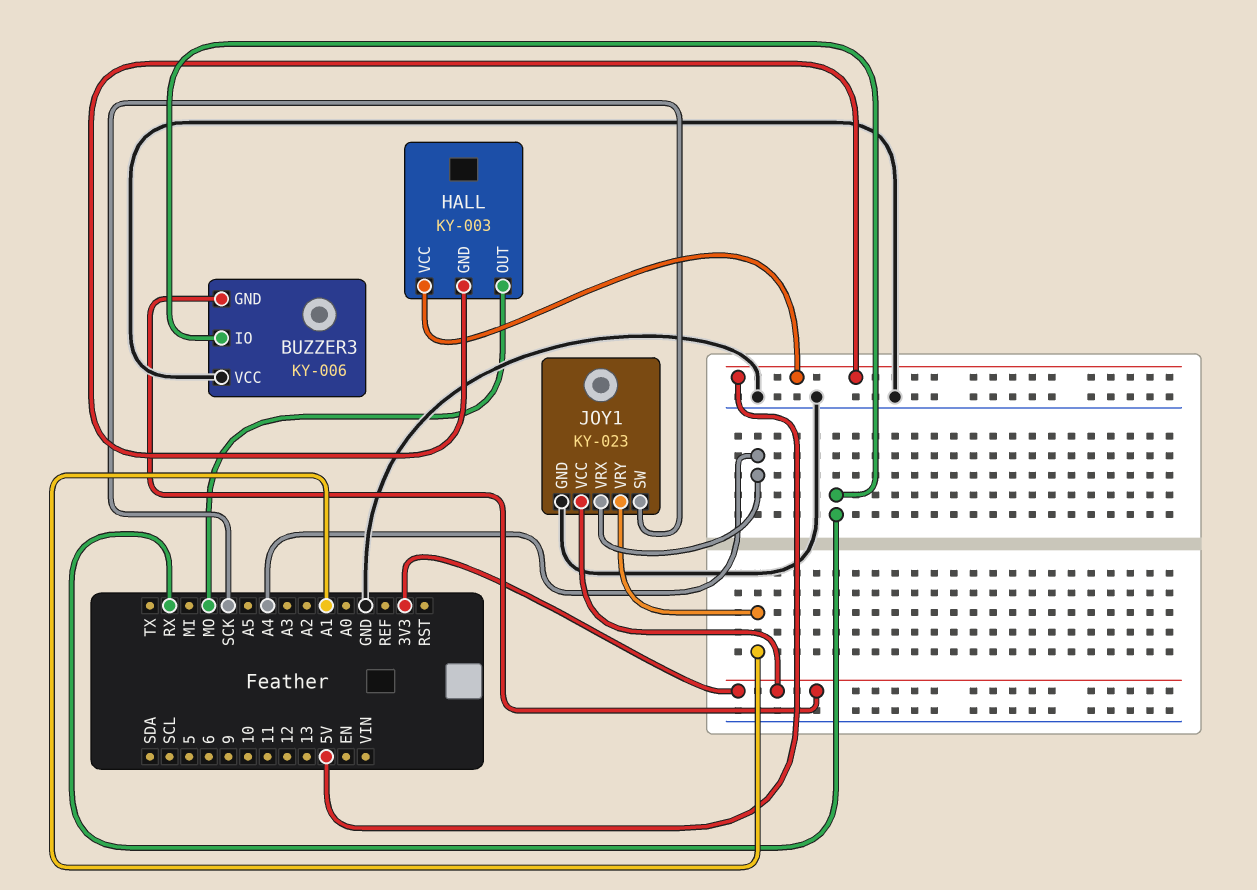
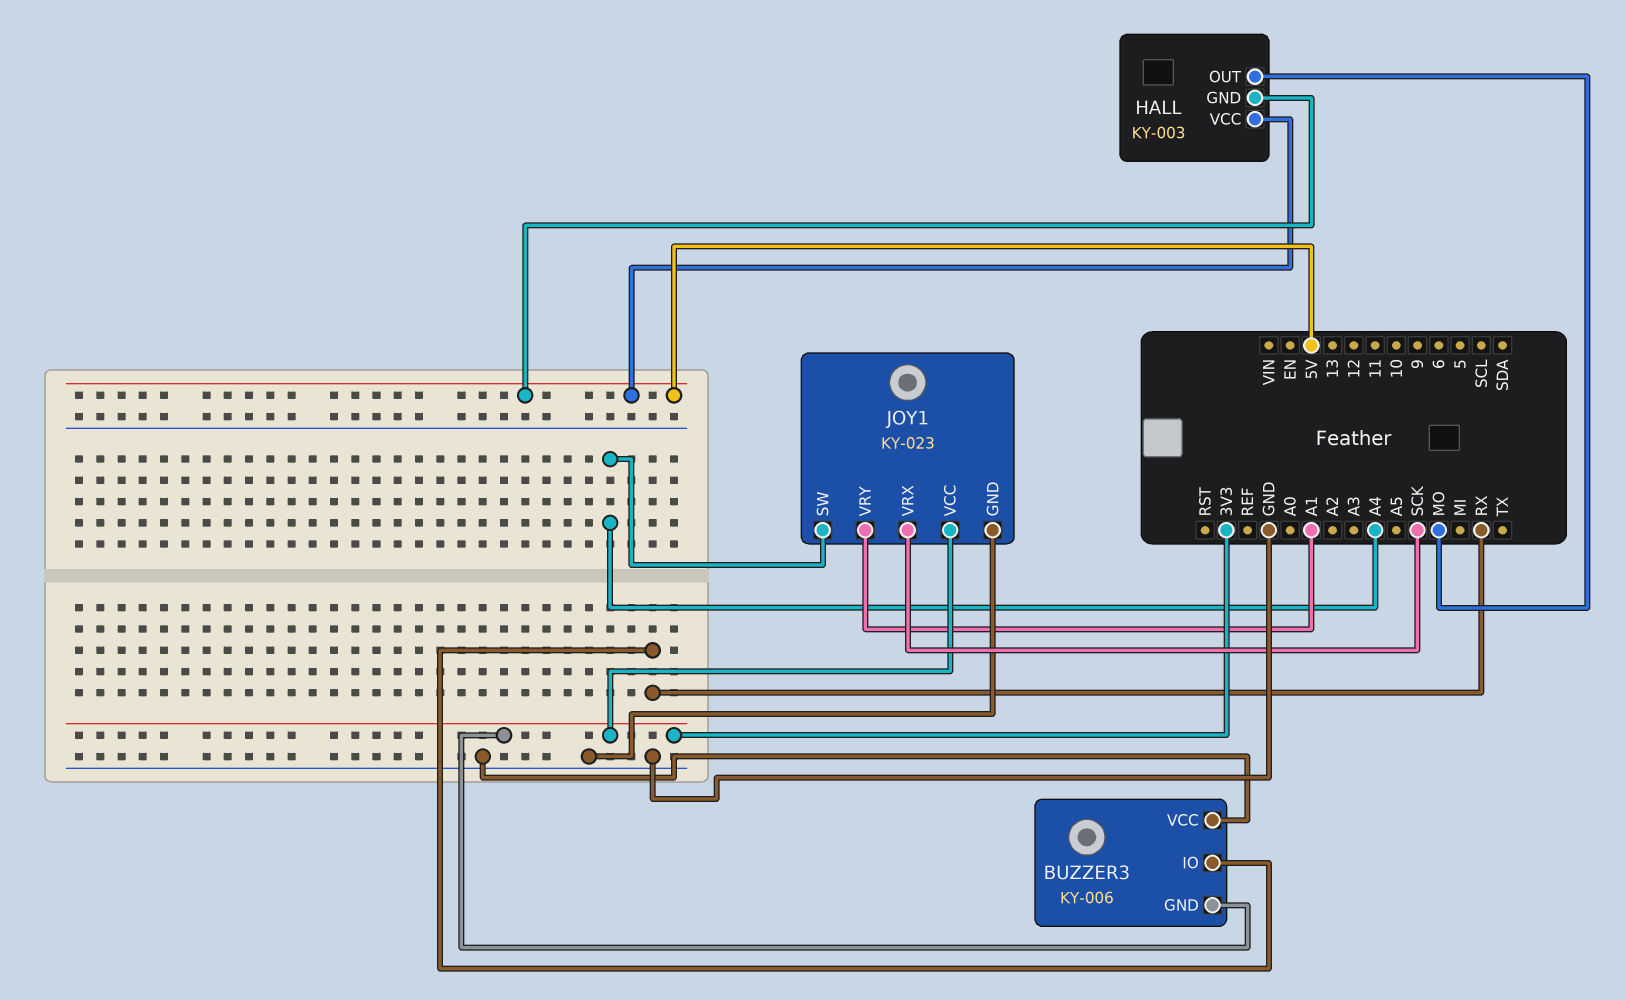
JOY1 pin SW: SCK -> A4
JOY1 pin VRX: A4 -> SCK

